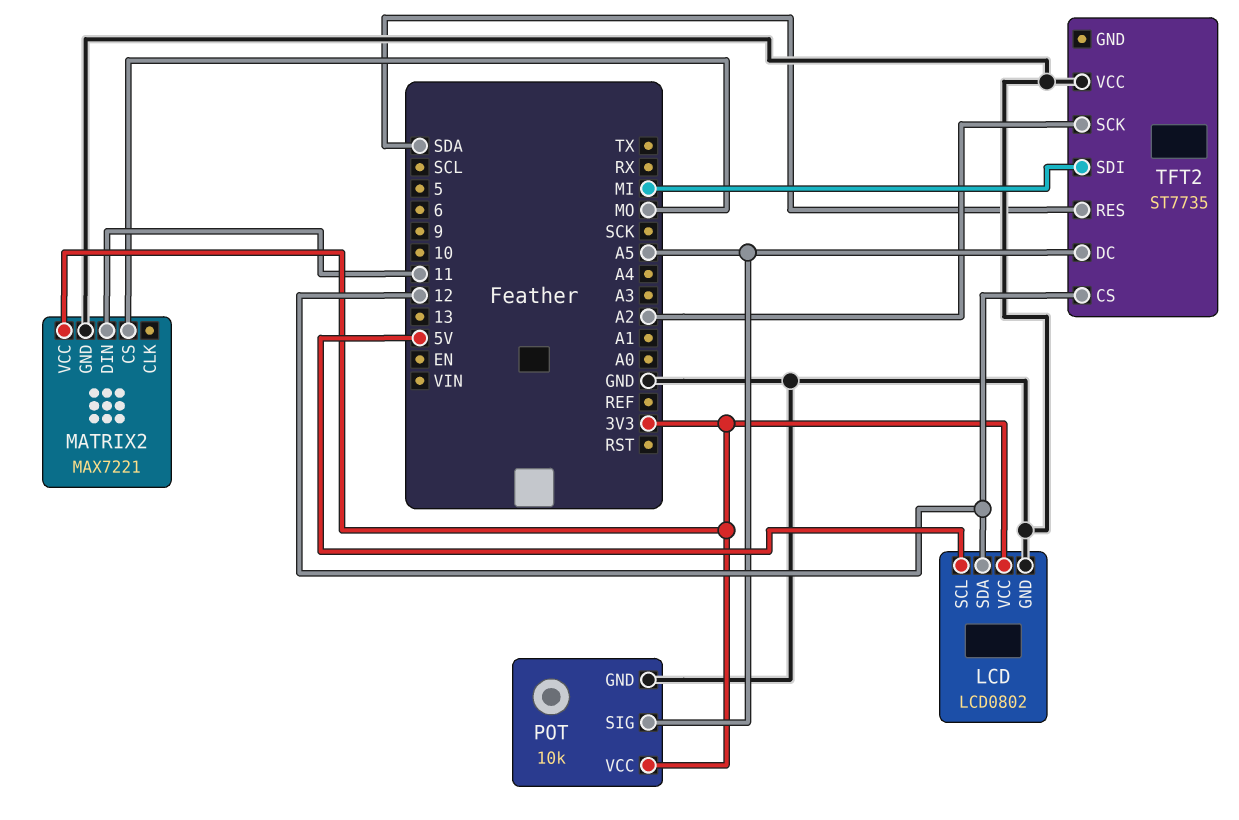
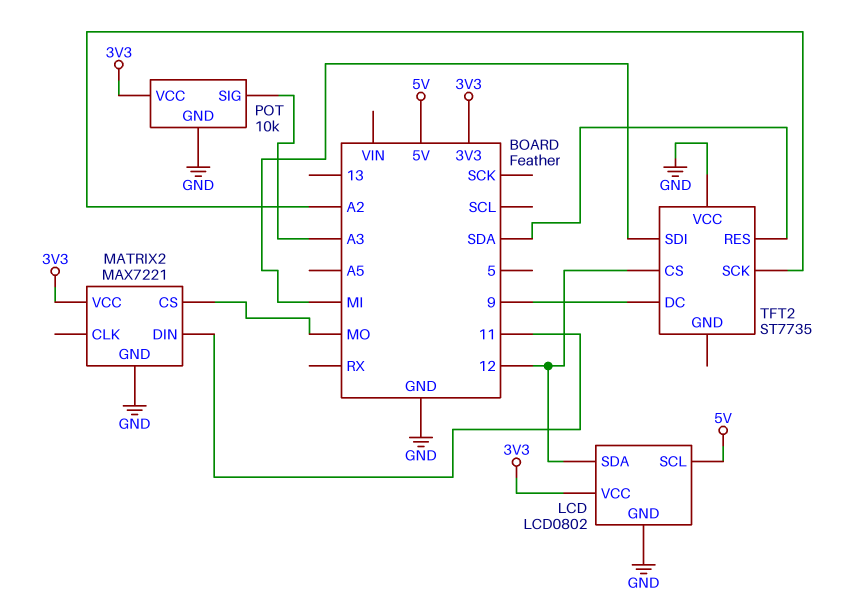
POT pin SIG: A5 -> A3
TFT2 pin DC: A5 -> 9

